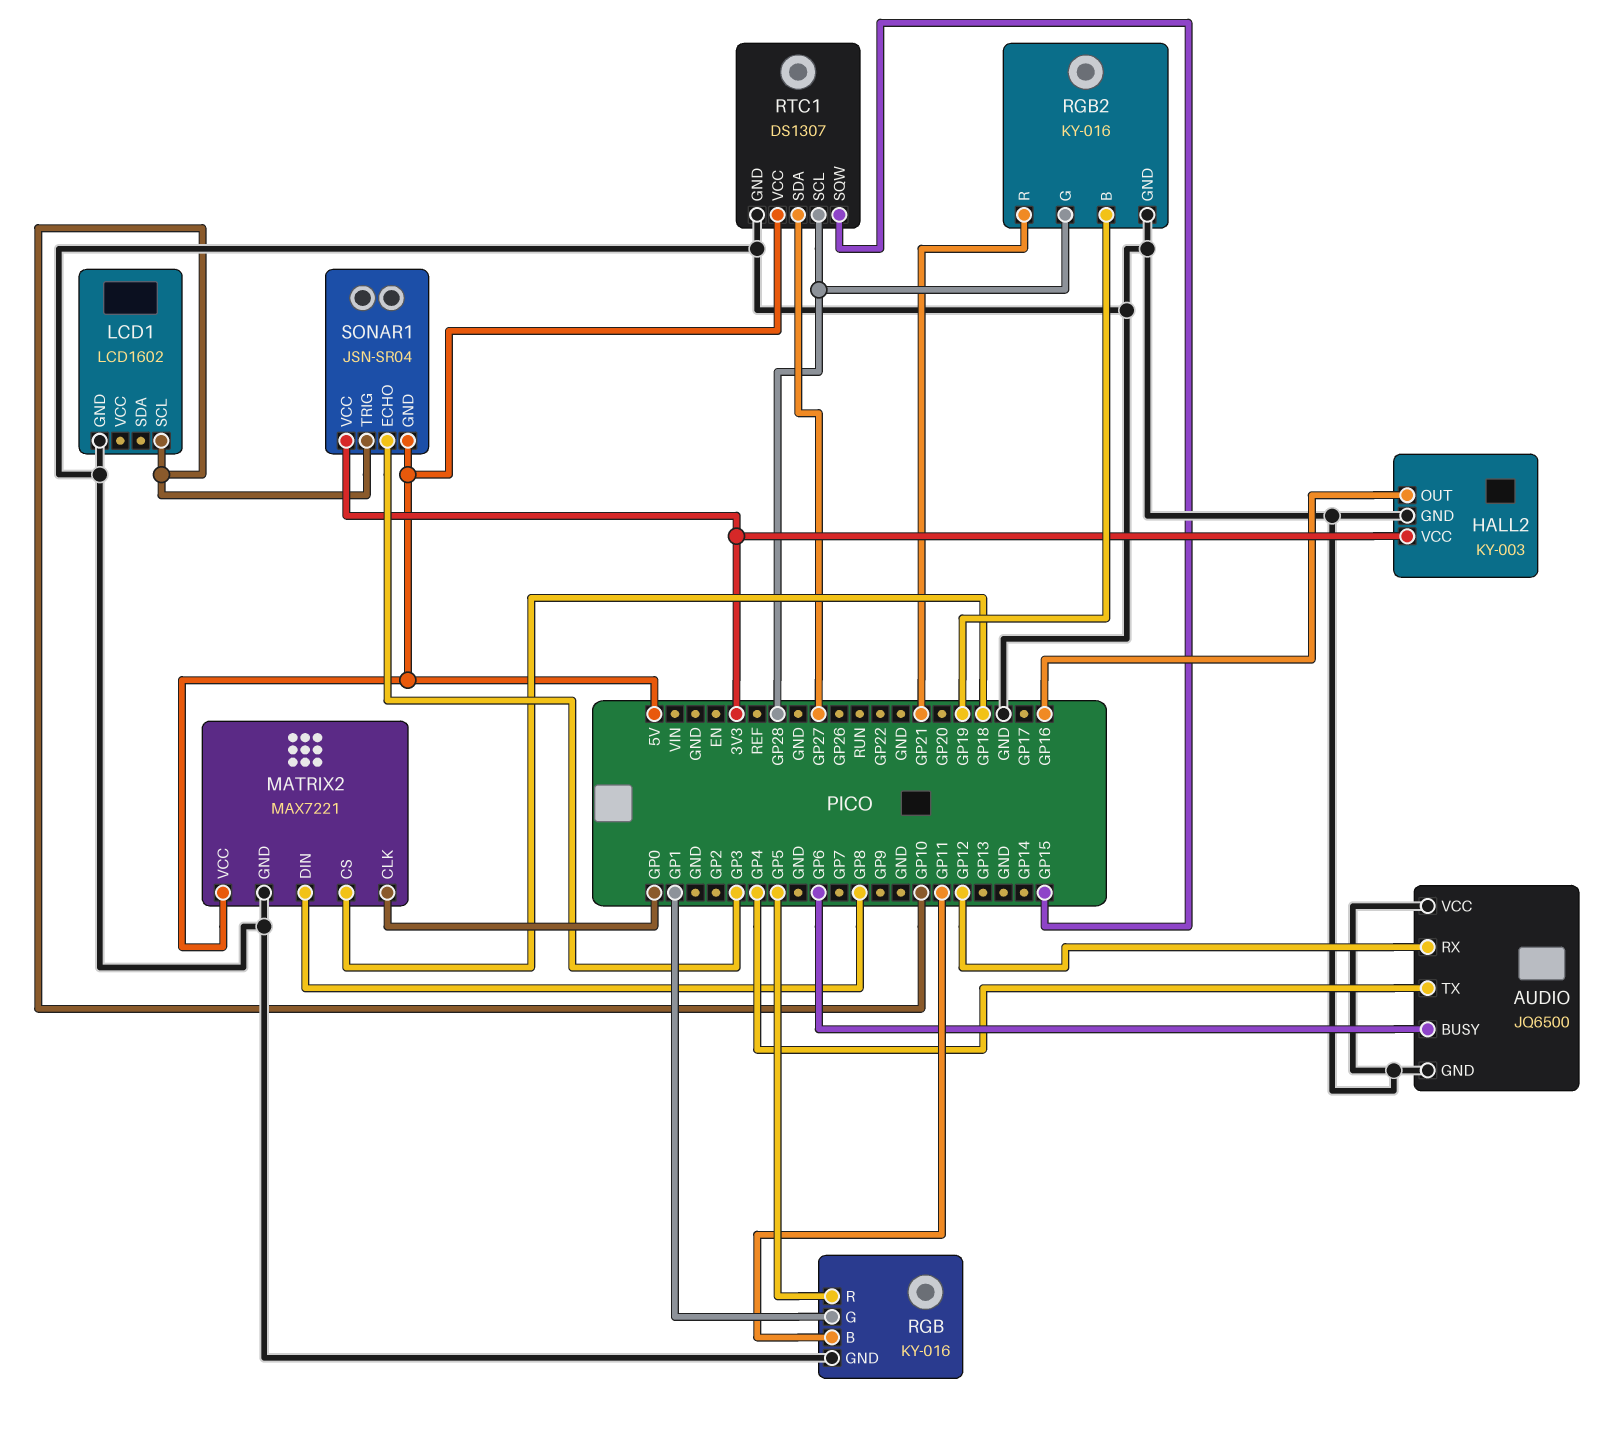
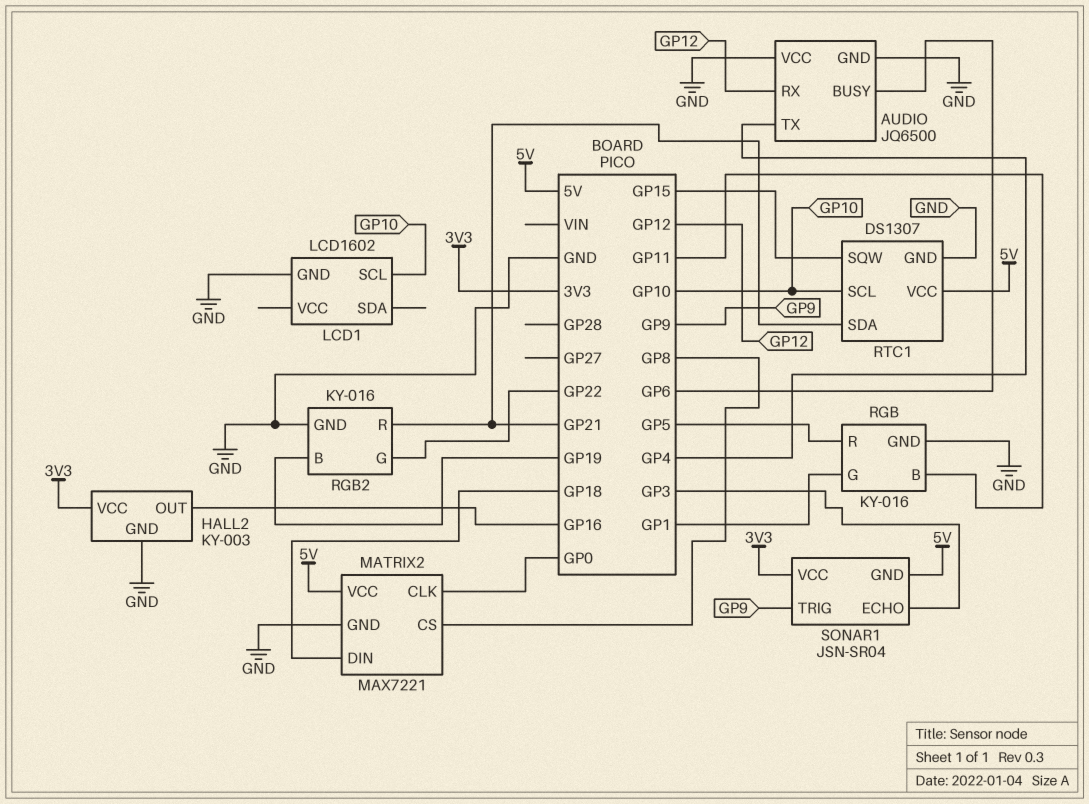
MATRIX2 pin CS: GP18 -> GP8
MATRIX2 pin DIN: GP8 -> GP18
RGB2 pin G: GP28 -> GP22
RTC1 pin SCL: GP28 -> GP10
RTC1 pin SDA: GP27 -> GP21
SONAR1 pin TRIG: GP10 -> GP9

